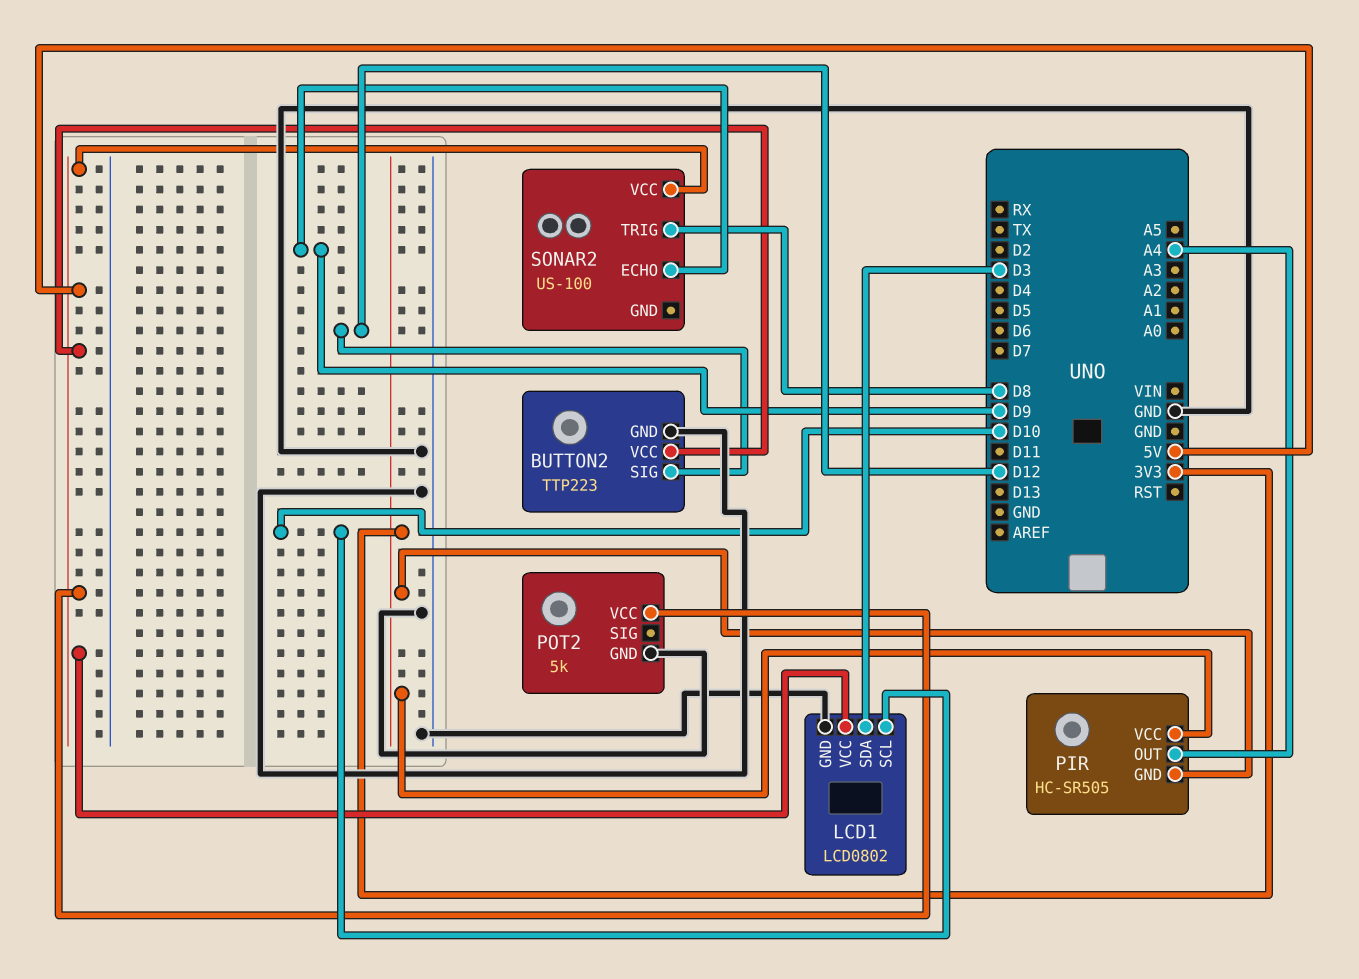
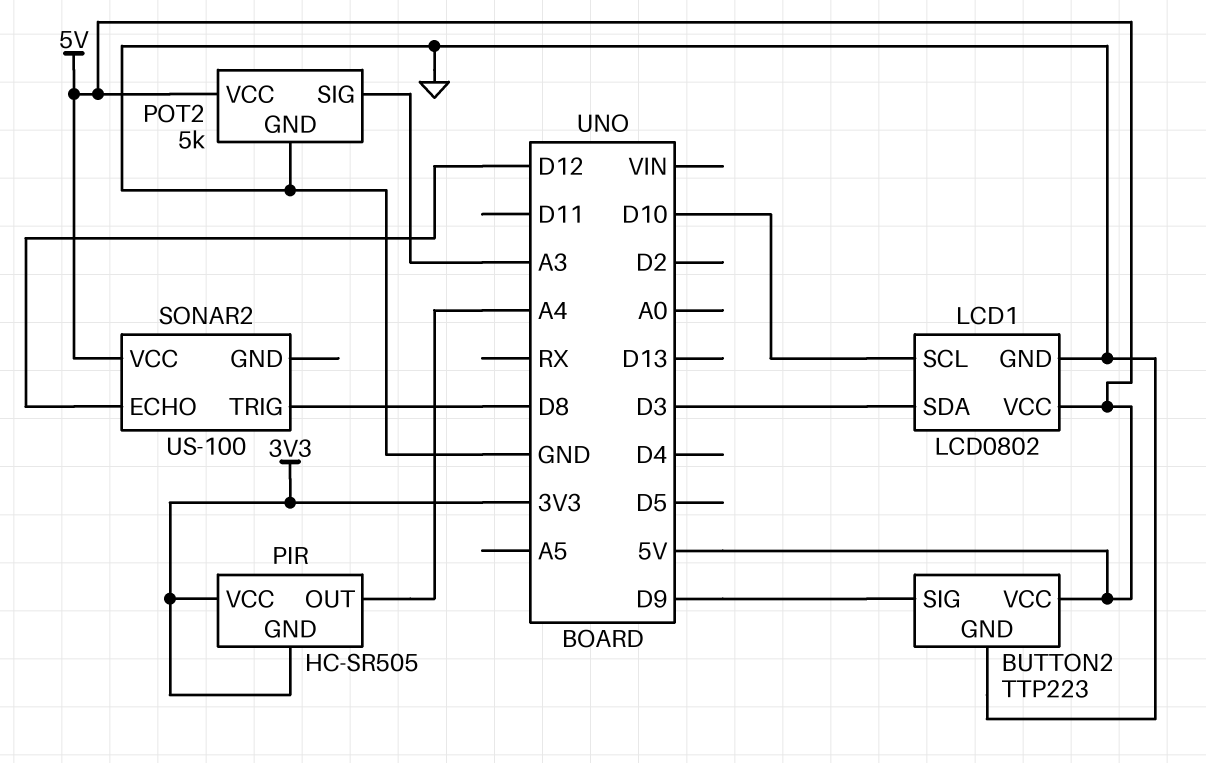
BUTTON2 pin SIG: D12 -> D9
POT2 pin SIG: none -> A3
SONAR2 pin ECHO: D9 -> D12

